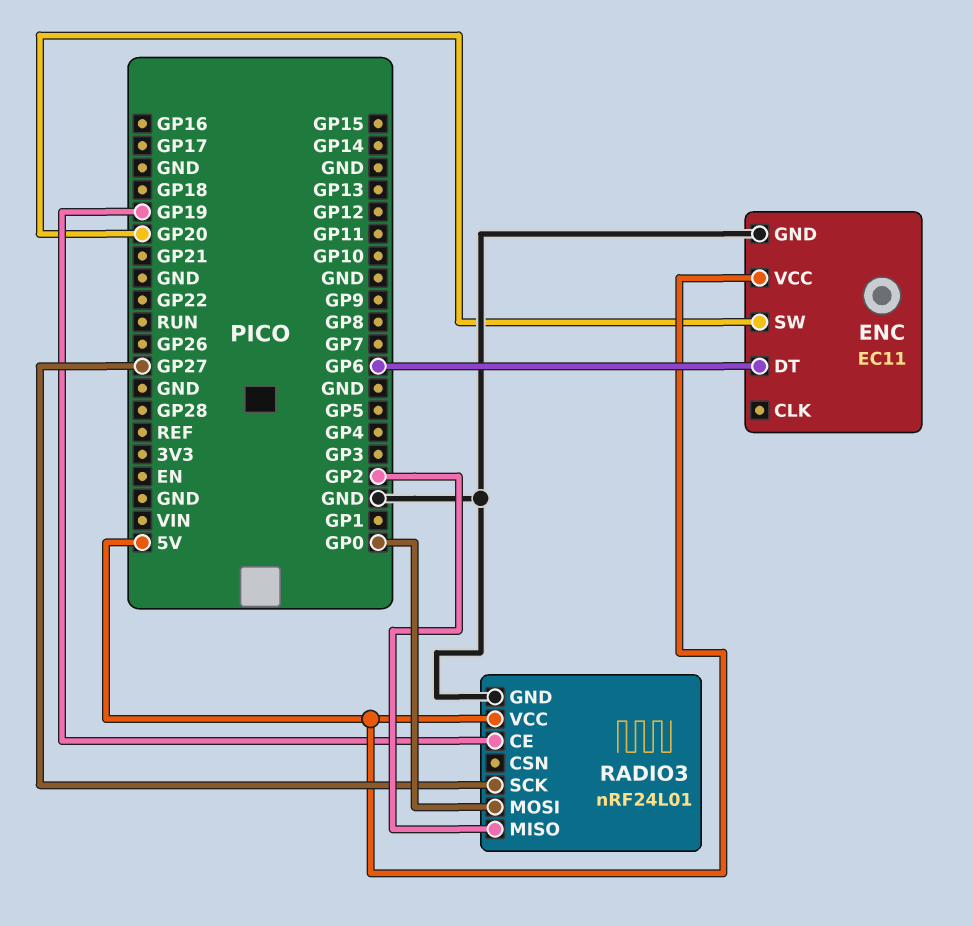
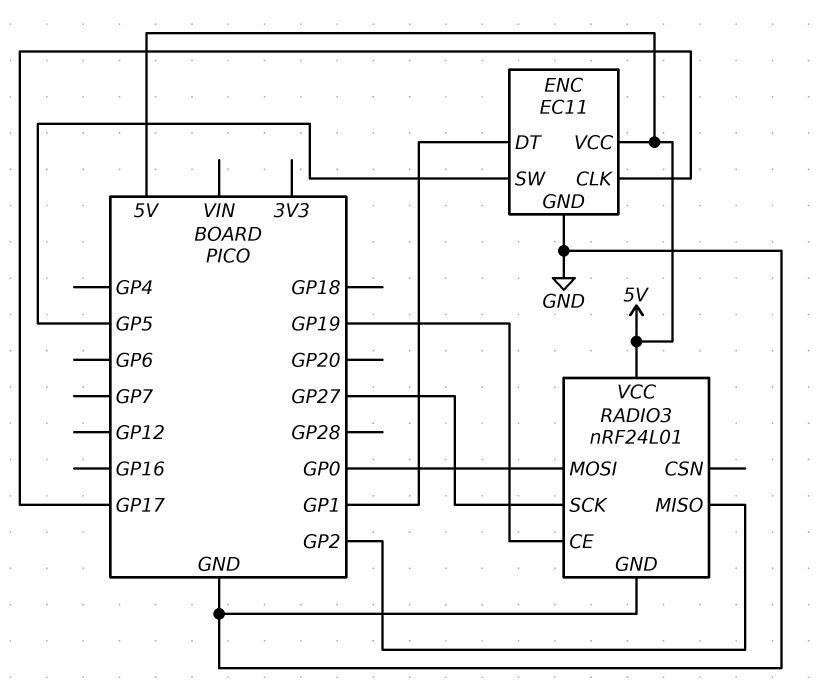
ENC pin CLK: none -> GP17
ENC pin DT: GP6 -> GP1
ENC pin SW: GP20 -> GP5

